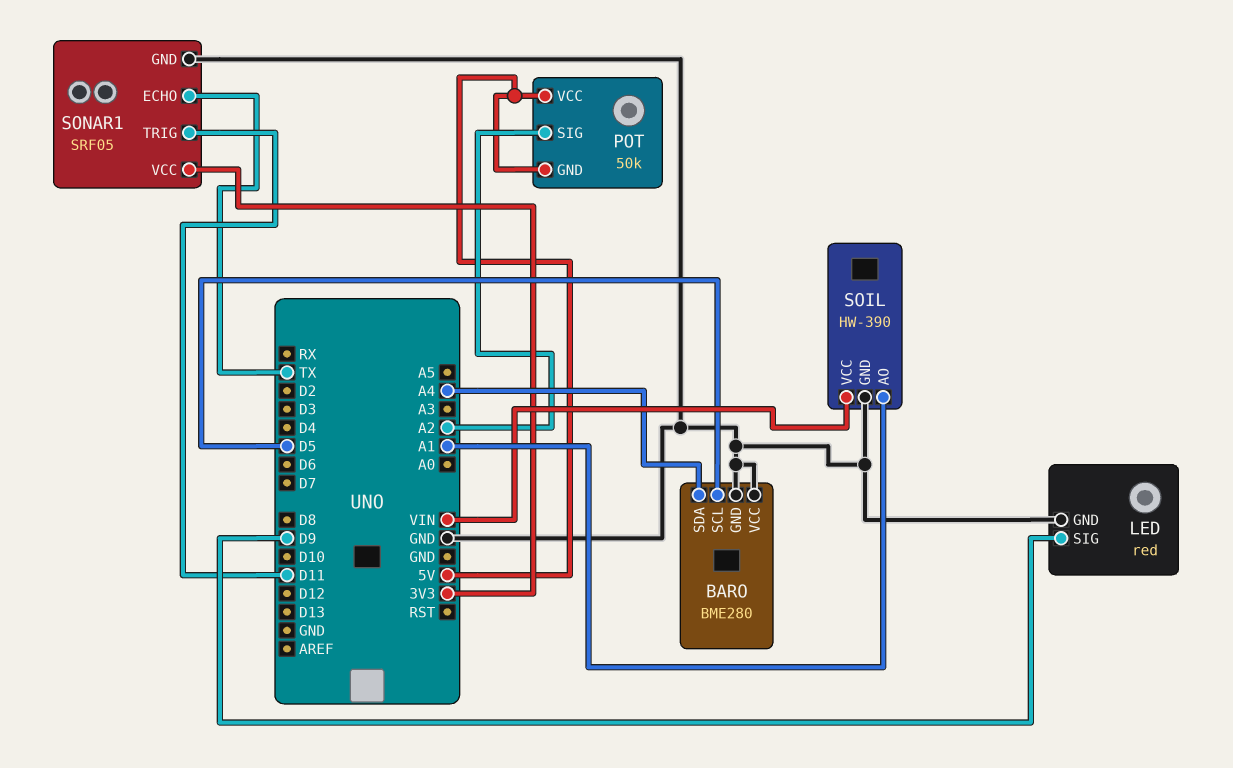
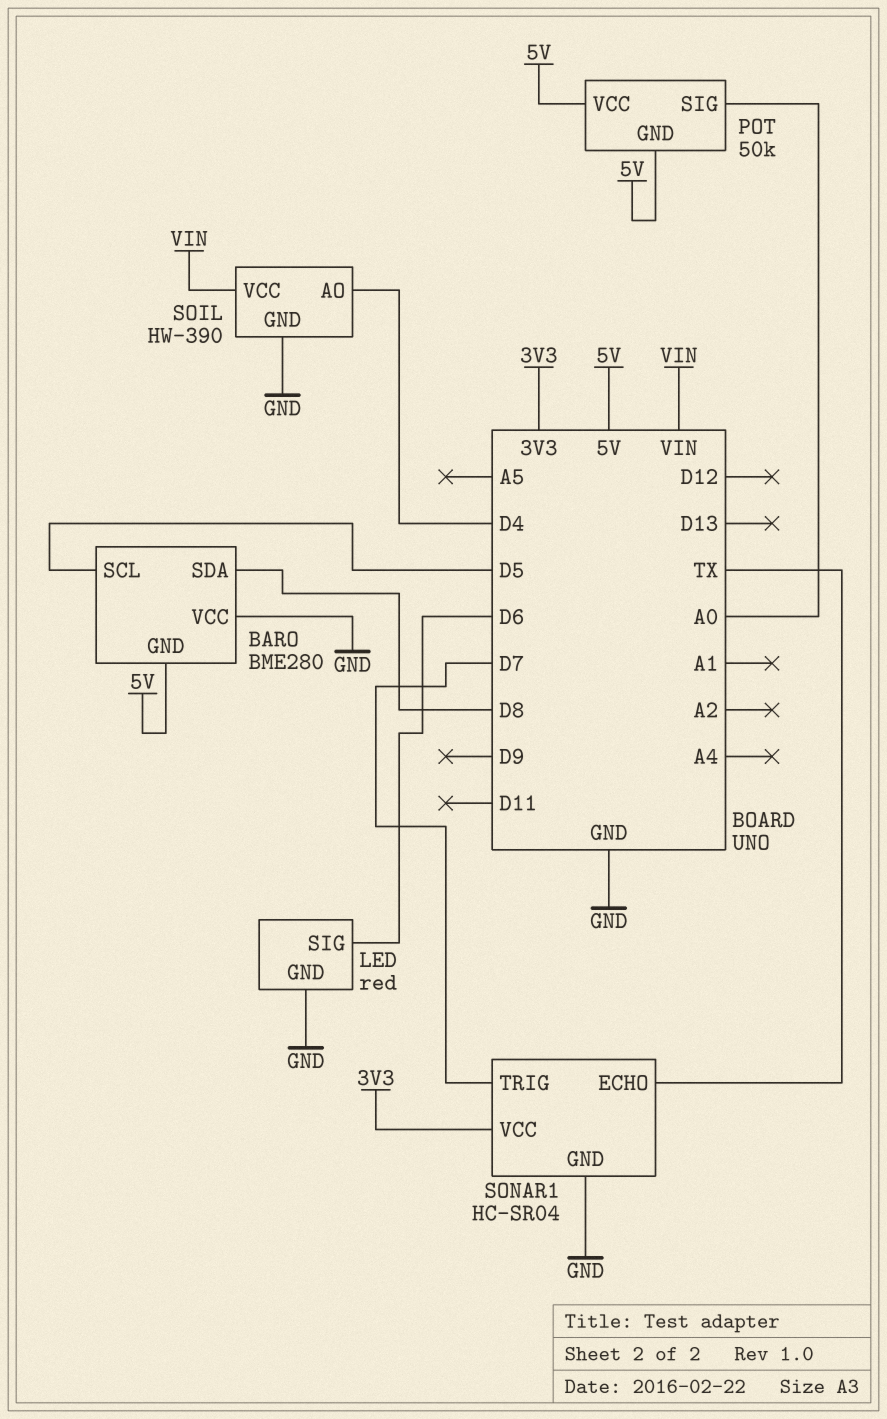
BARO pin GND: GND -> 5V
BARO pin SDA: A4 -> D8
LED pin SIG: D9 -> D6
POT pin SIG: A2 -> A0
SOIL pin AO: A1 -> D4
SONAR1: SRF05 -> HC-SR04
SONAR1 pin TRIG: D11 -> D7

